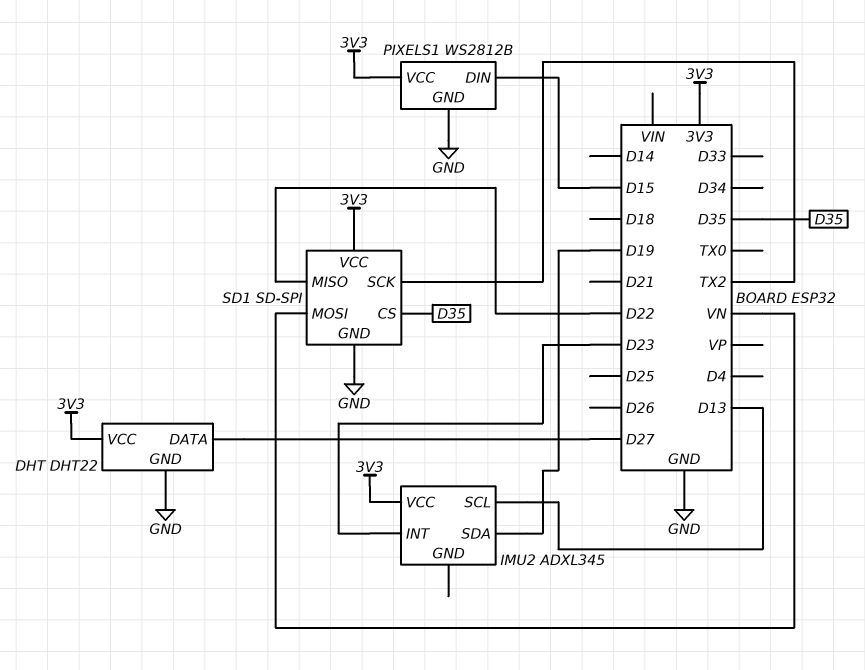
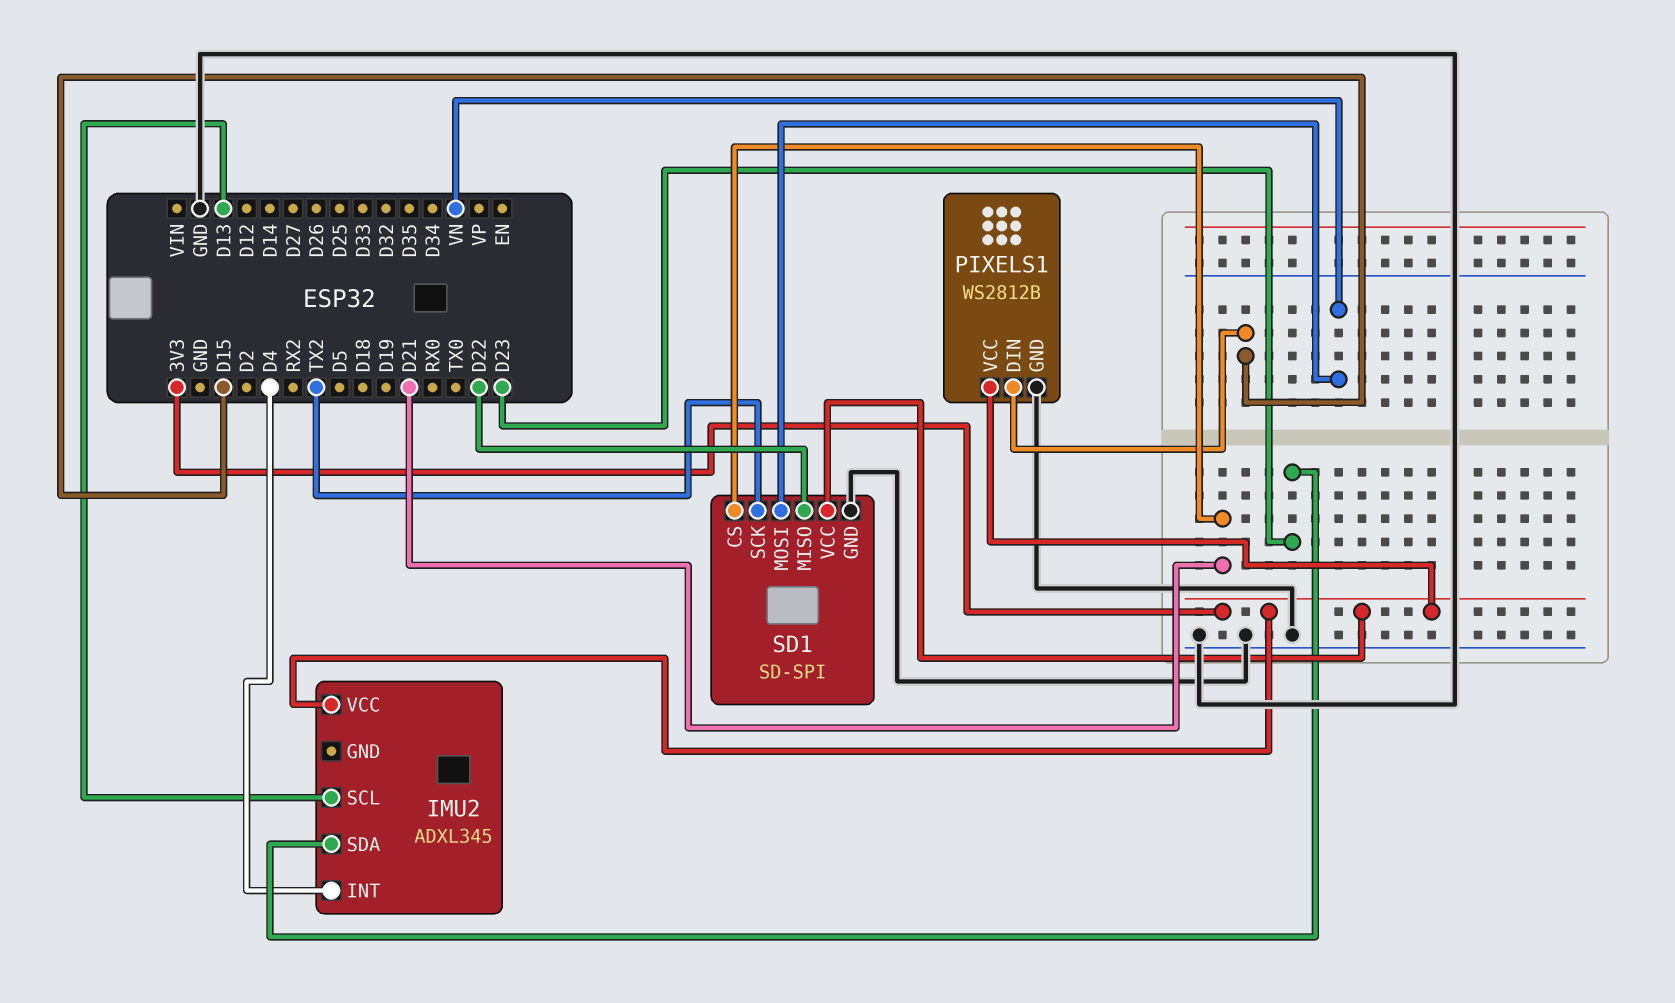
DHT: DHT22 -> none
DHT pin DATA: D27 -> none
DHT pin GND: GND -> none
DHT pin VCC: 3V3 -> none
IMU2 pin INT: D23 -> D4
IMU2 pin SDA: D19 -> D23
SD1 pin CS: D35 -> D21

